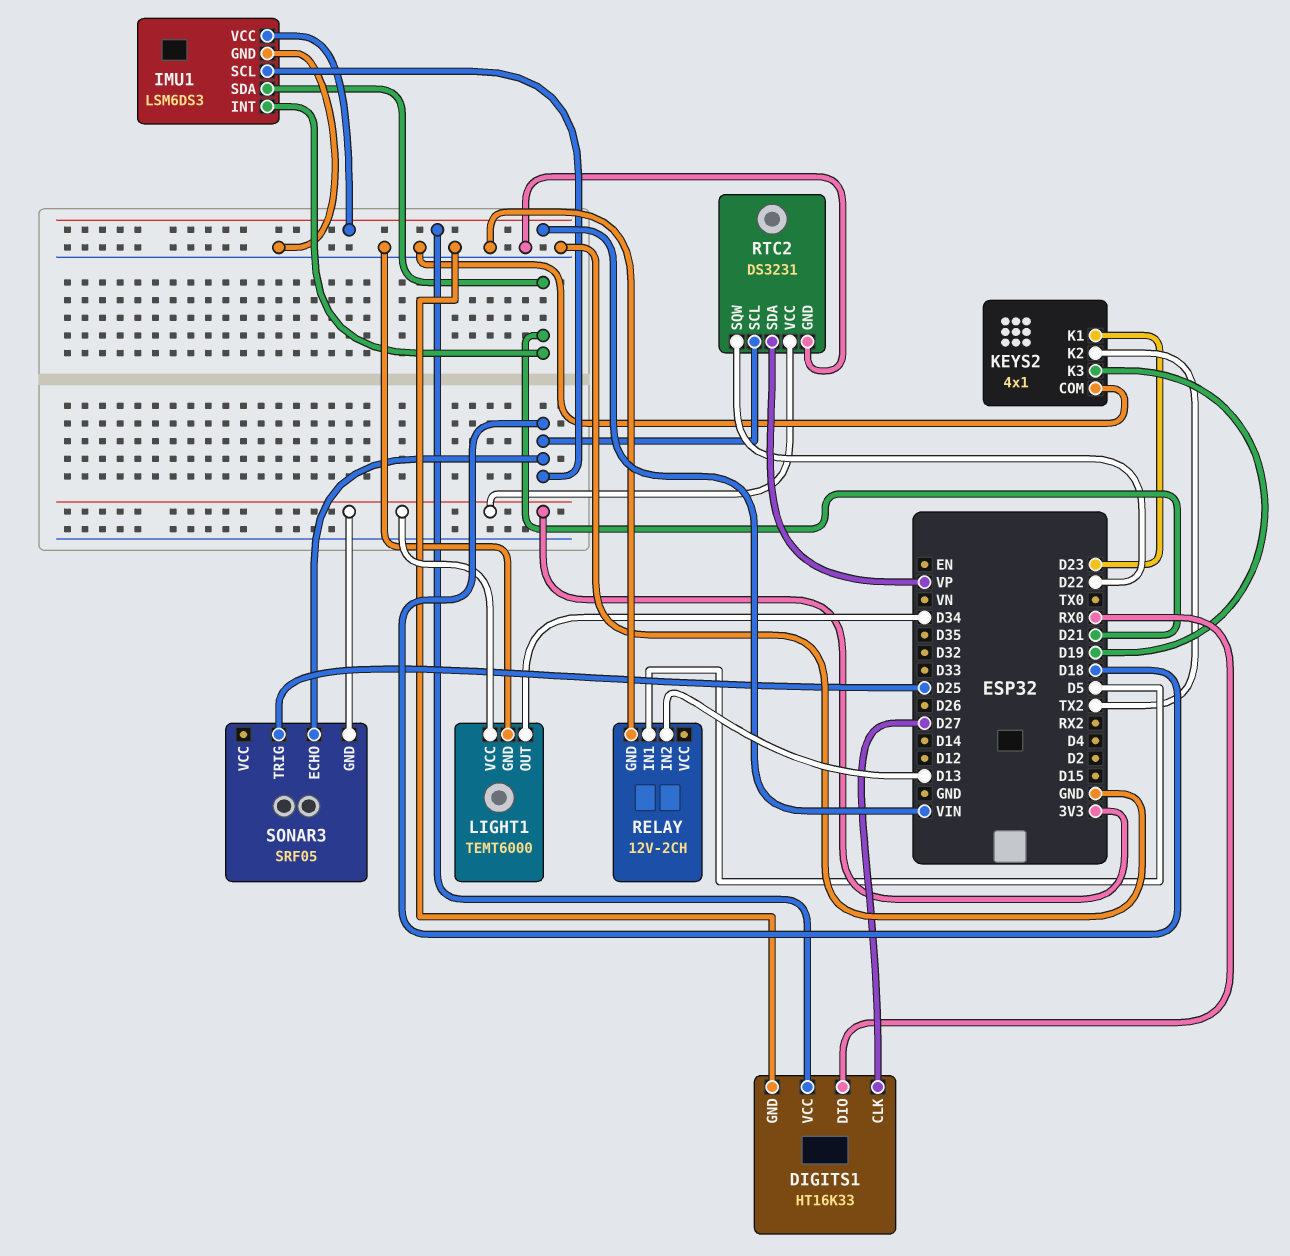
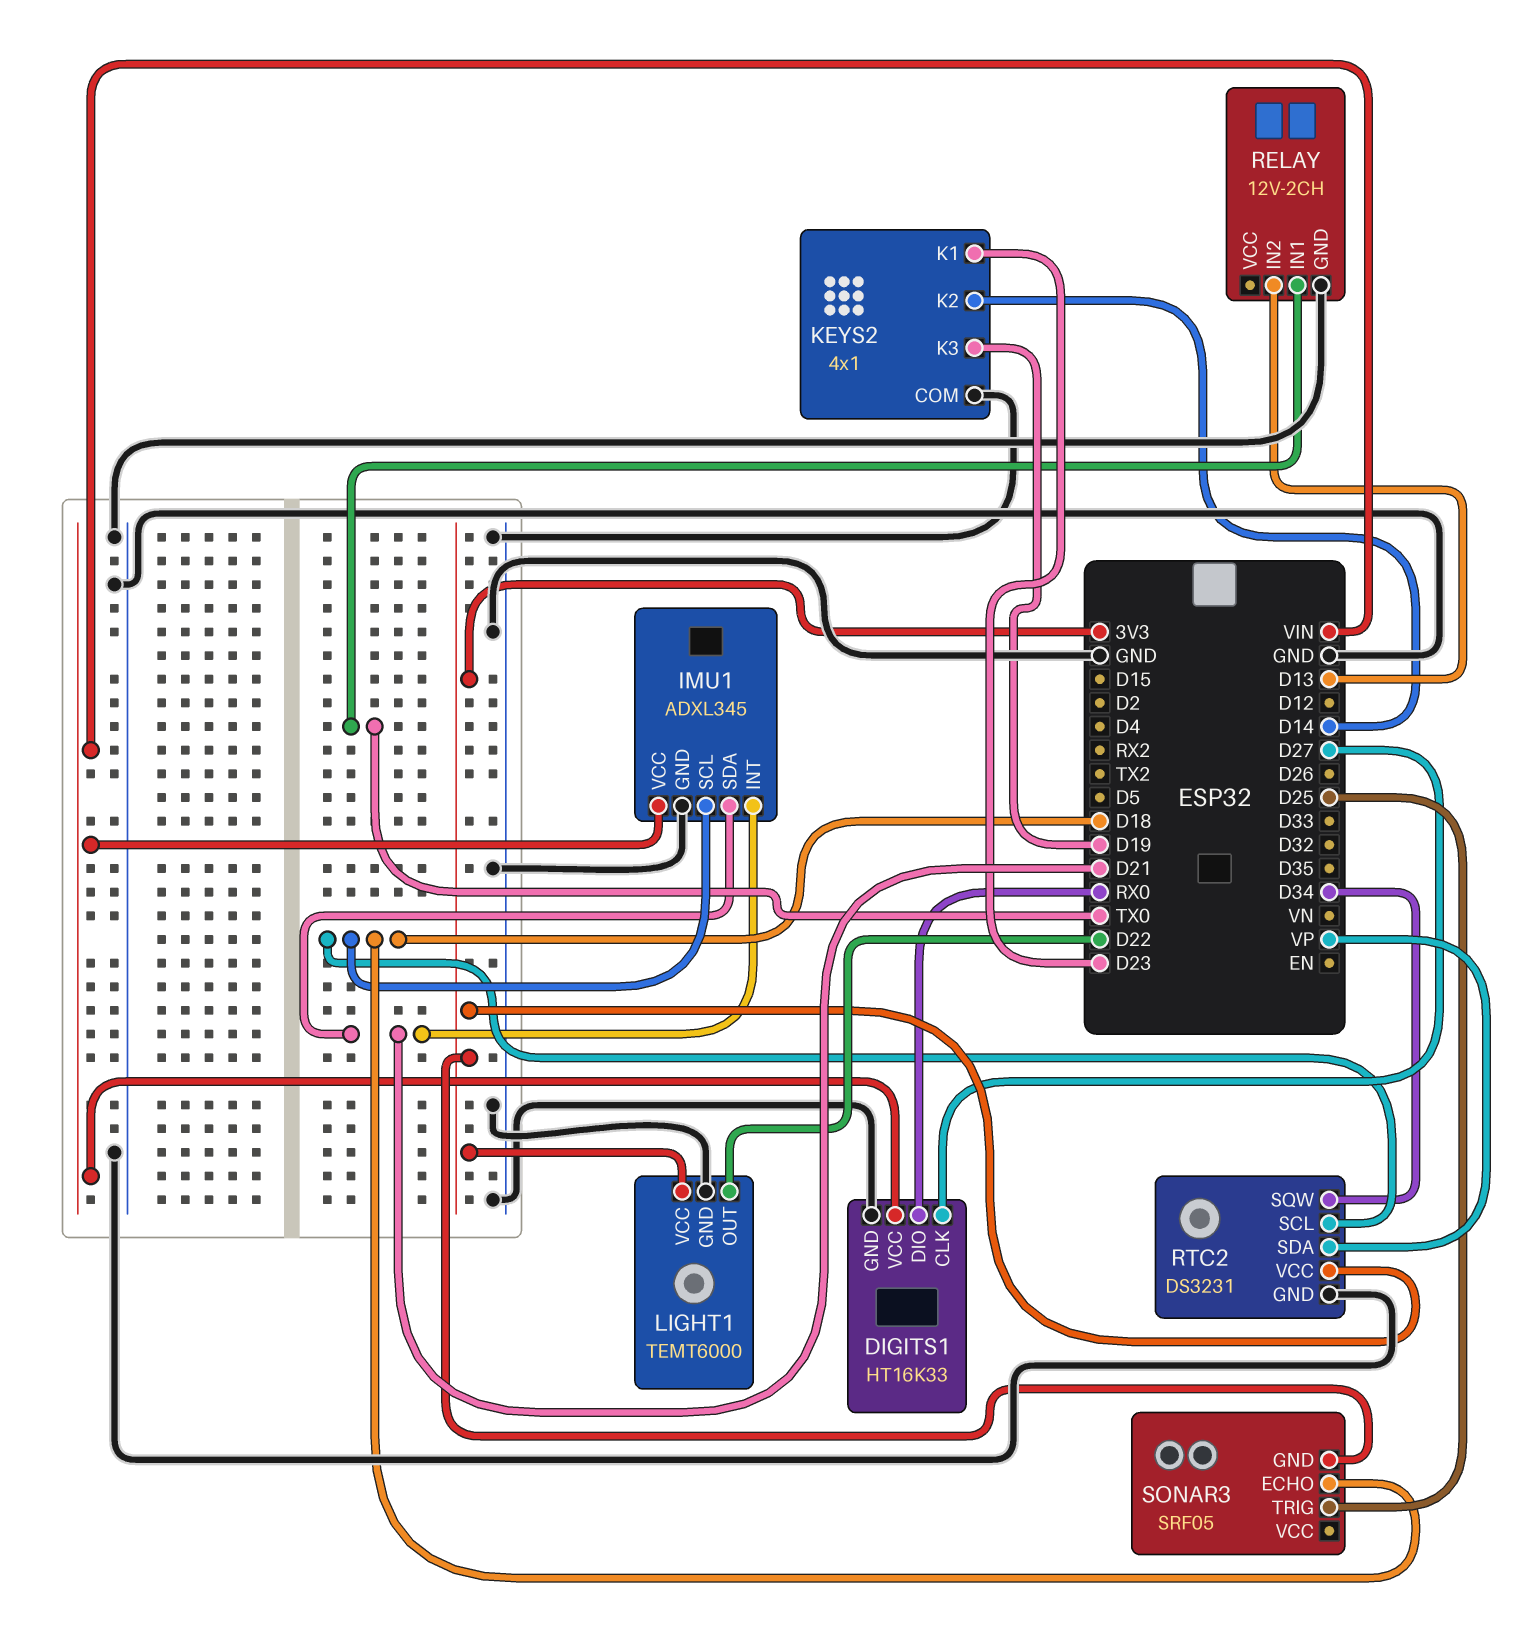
IMU1: LSM6DS3 -> ADXL345
KEYS2 pin K2: TX2 -> D14
LIGHT1 pin OUT: D34 -> D22
RELAY pin IN1: D5 -> TX0
RTC2 pin SQW: D22 -> D34

